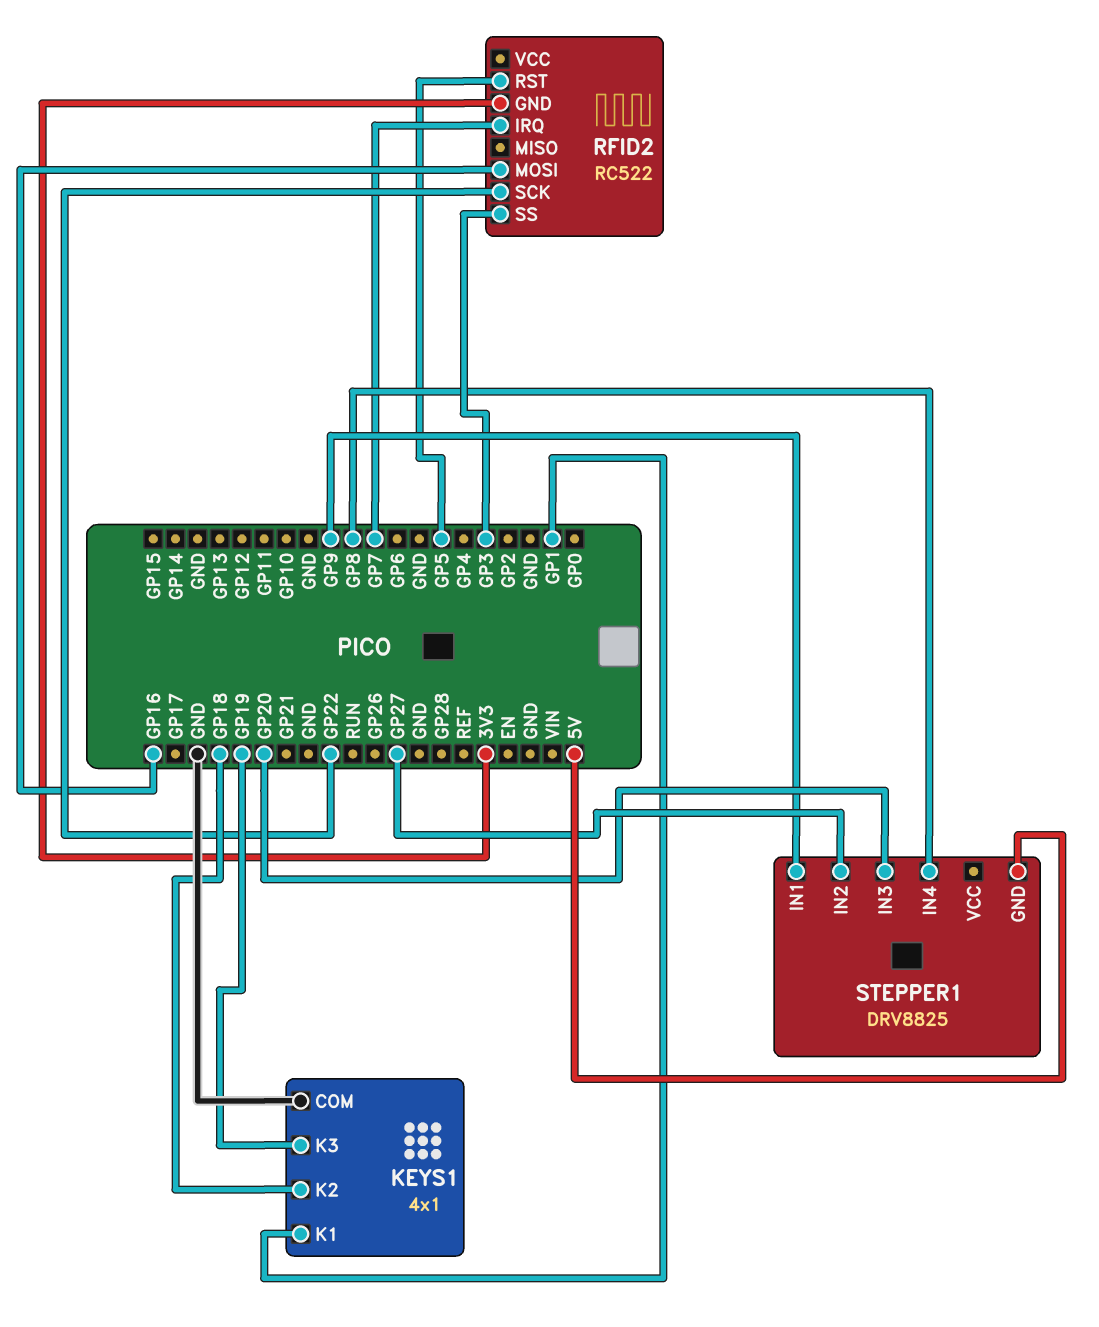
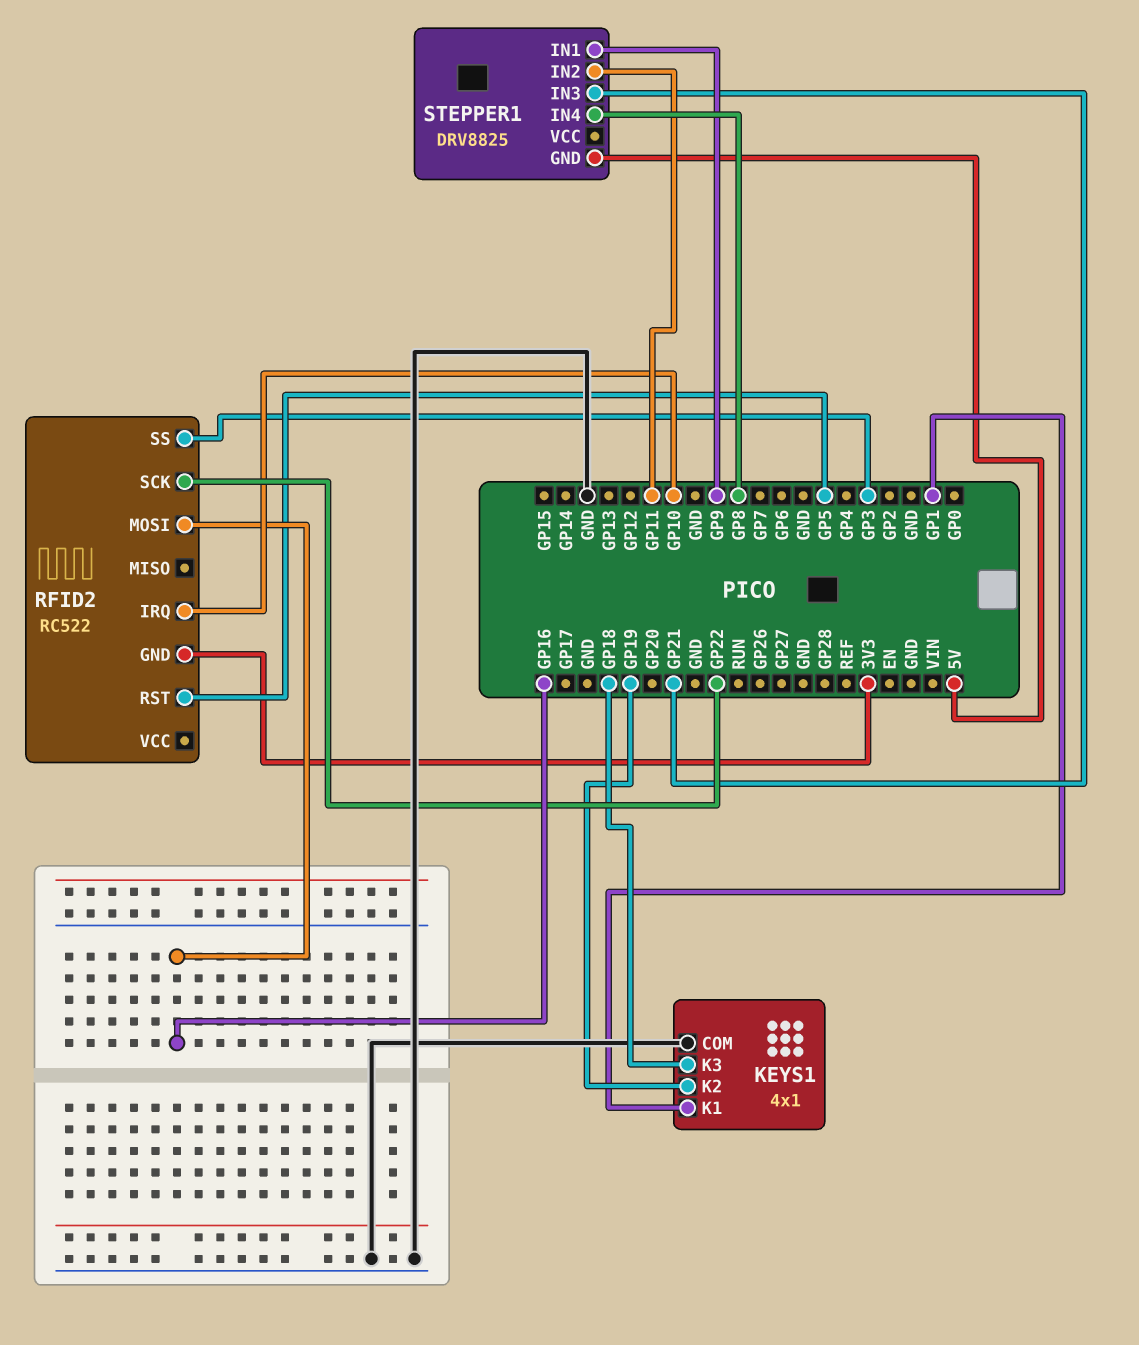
KEYS1 pin K2: GP18 -> GP19
KEYS1 pin K3: GP19 -> GP18
RFID2 pin IRQ: GP7 -> GP10
STEPPER1 pin IN2: GP27 -> GP11
STEPPER1 pin IN3: GP20 -> GP21

